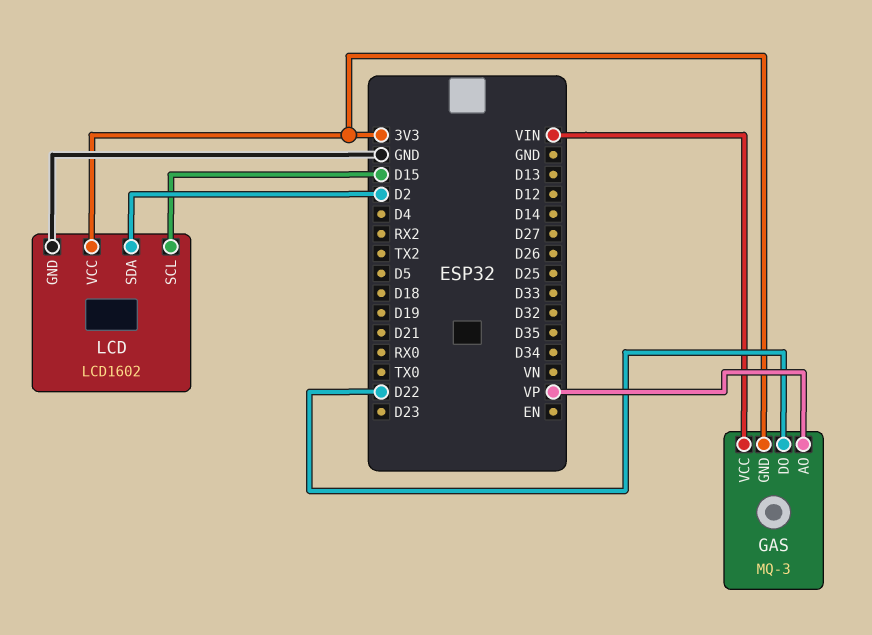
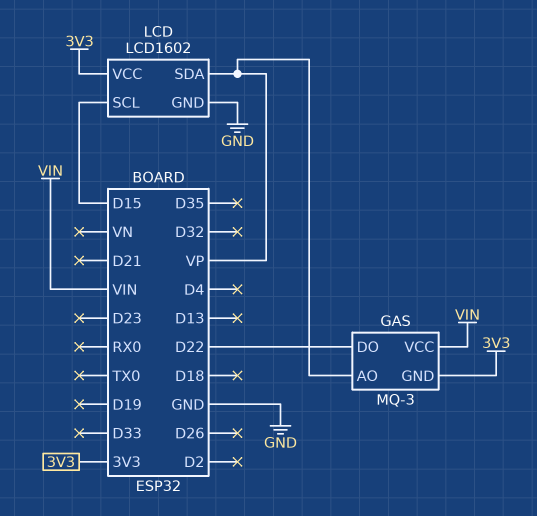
LCD pin SDA: D2 -> VP

